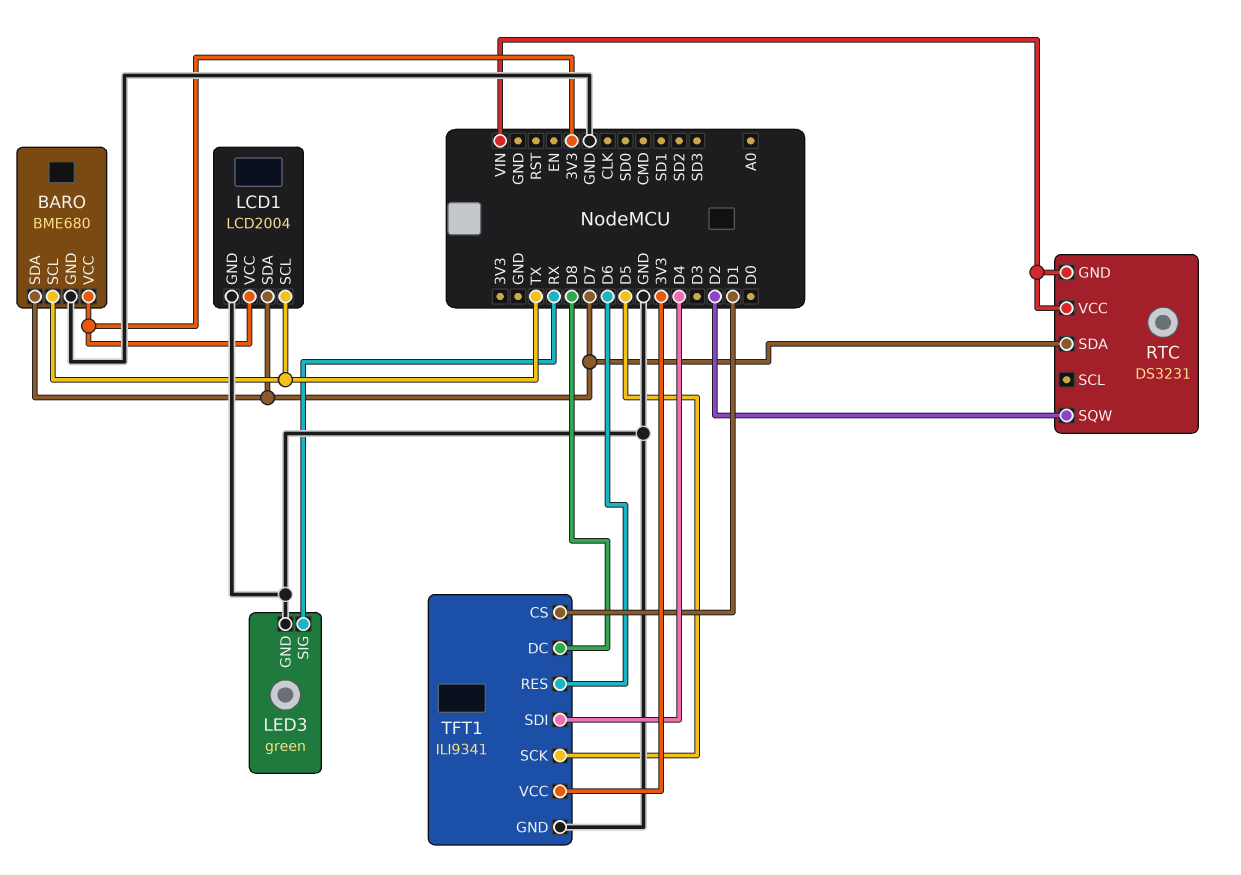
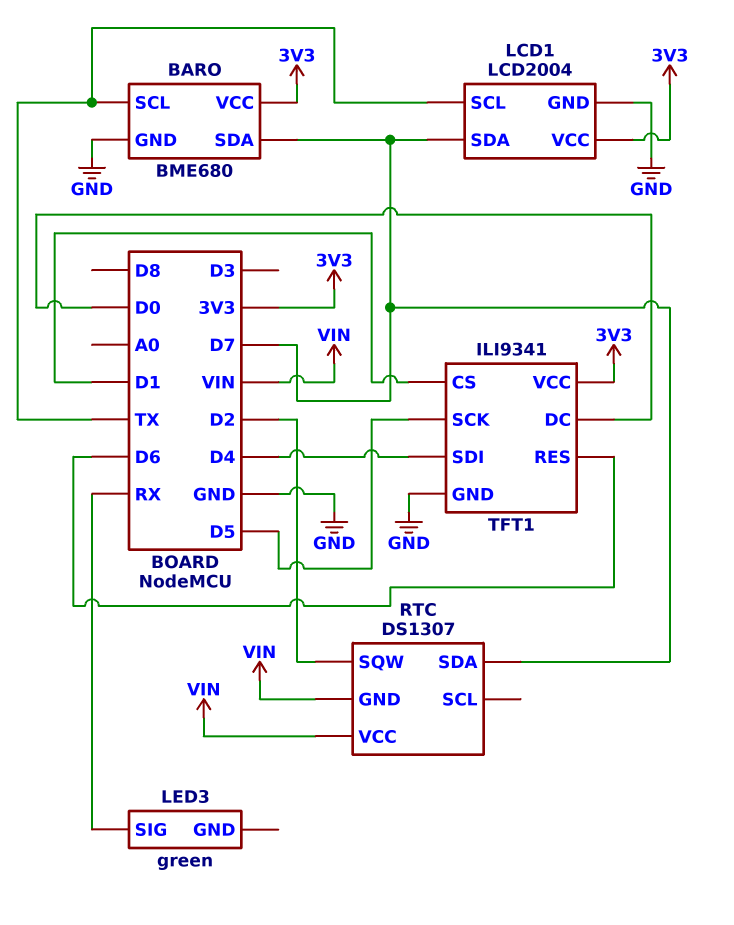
LED3 pin GND: GND -> none
RTC: DS3231 -> DS1307
TFT1 pin DC: D8 -> D0

